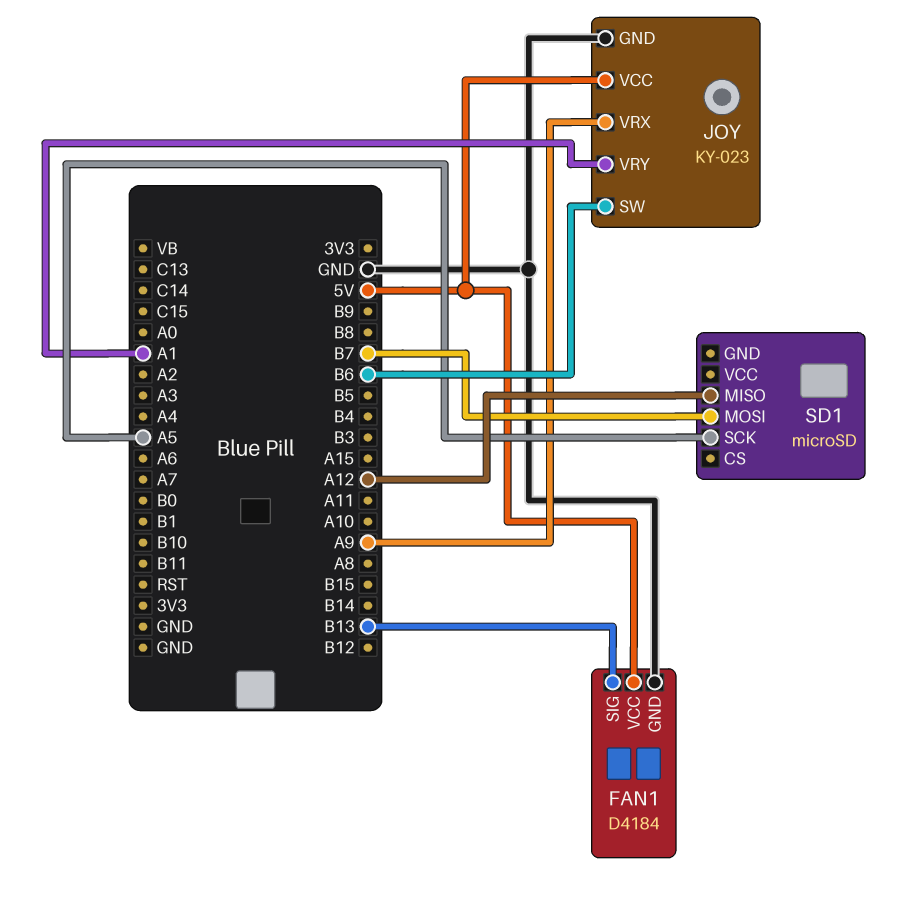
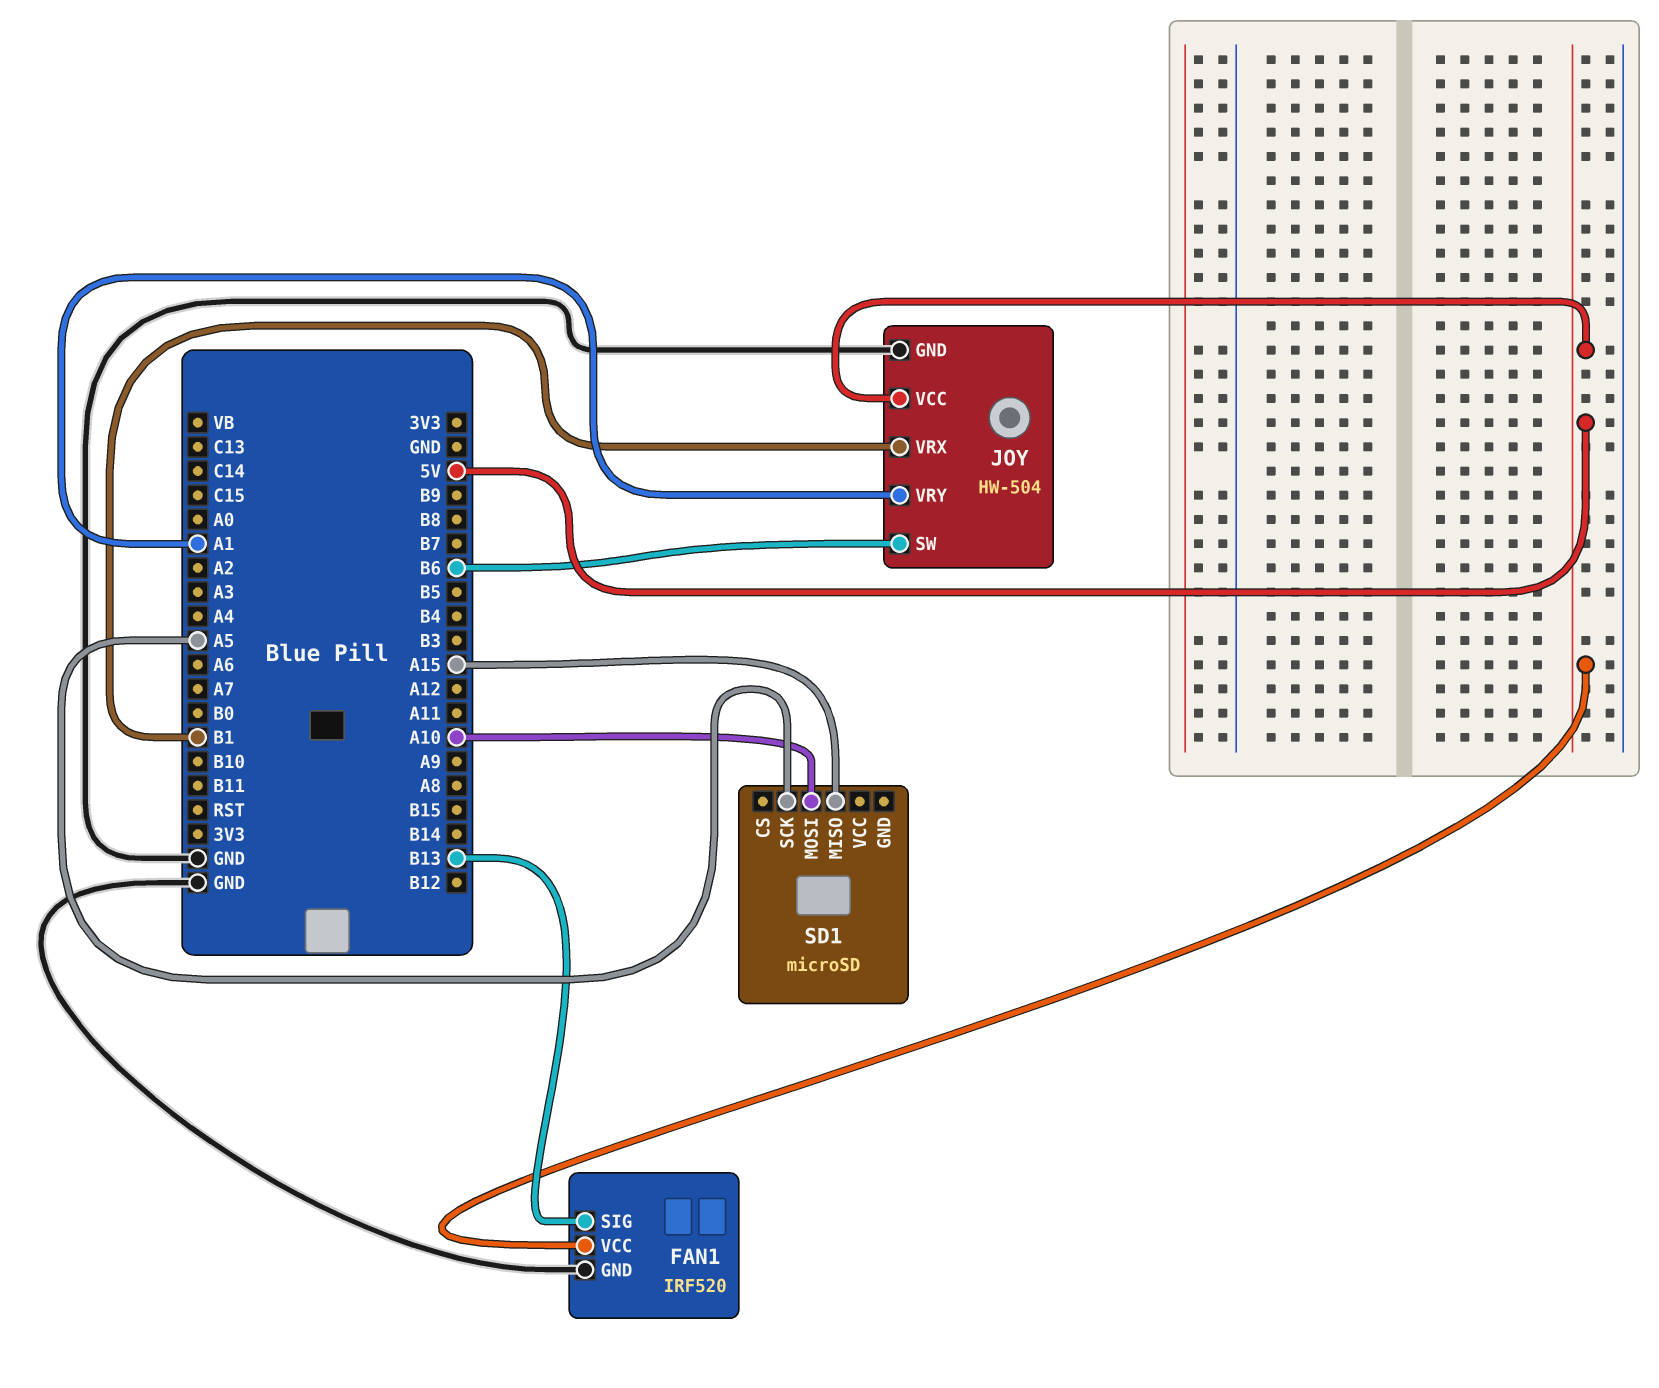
FAN1: D4184 -> IRF520
JOY: KY-023 -> HW-504
JOY pin VRX: A9 -> B1
SD1 pin MISO: A12 -> A15
SD1 pin MOSI: B7 -> A10

